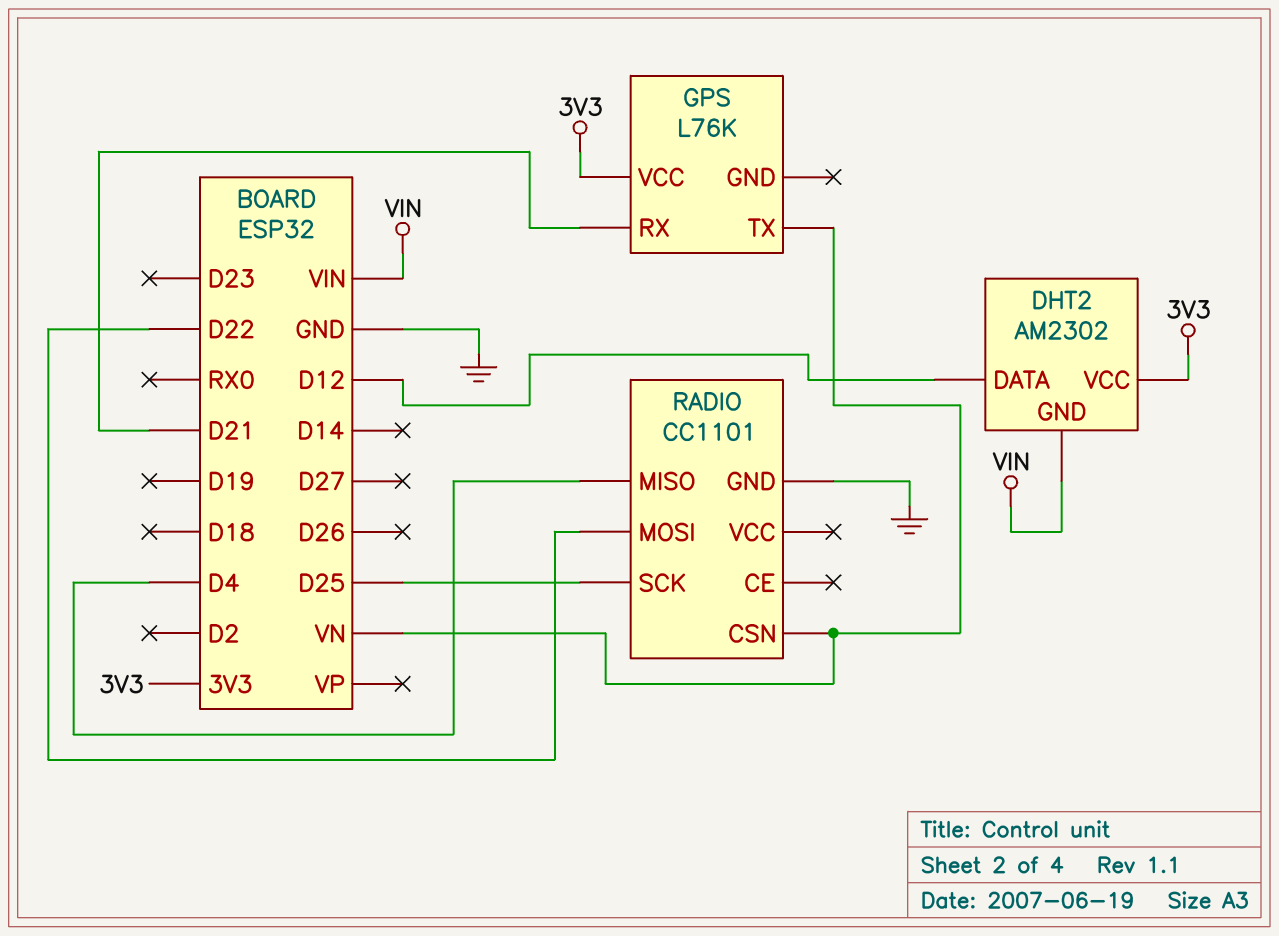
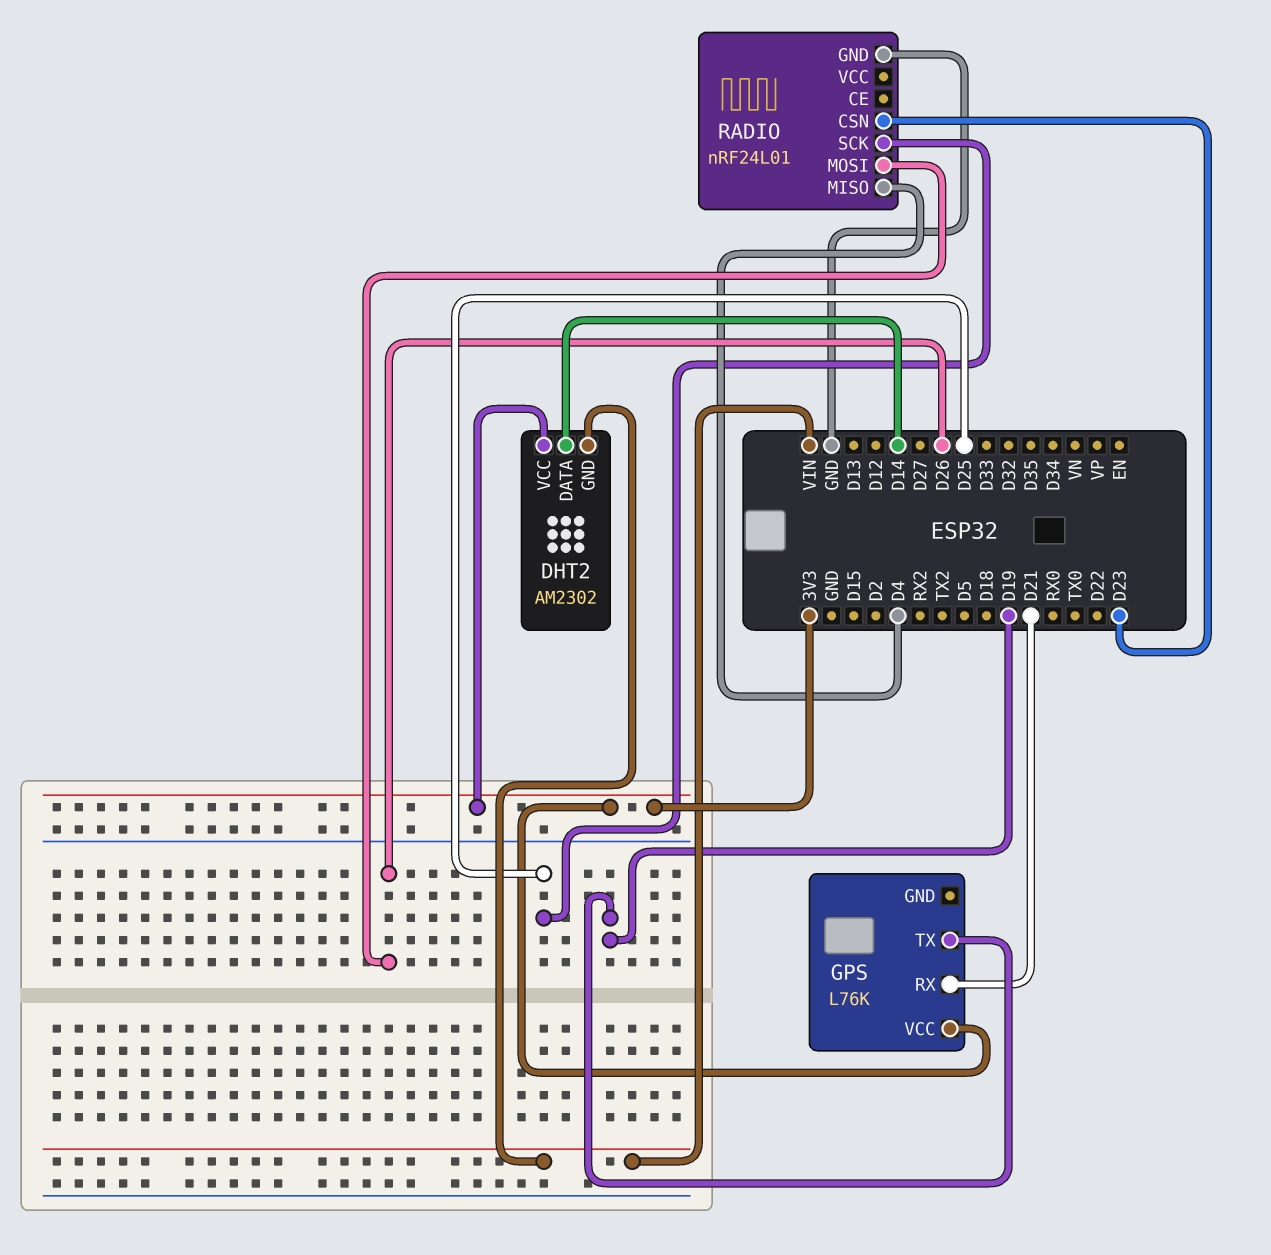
DHT2 pin DATA: D12 -> D14
GPS pin TX: VN -> D19
RADIO: CC1101 -> nRF24L01
RADIO pin CSN: VN -> D23
RADIO pin MOSI: D22 -> D26

